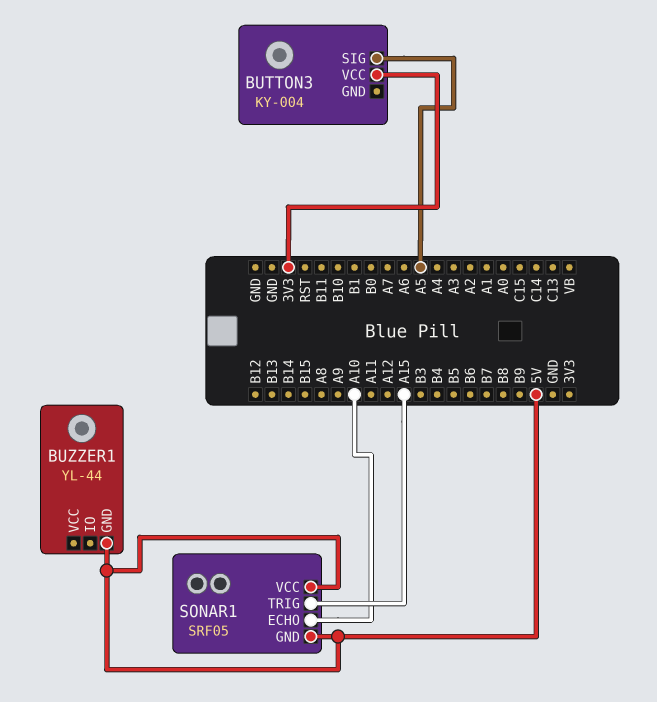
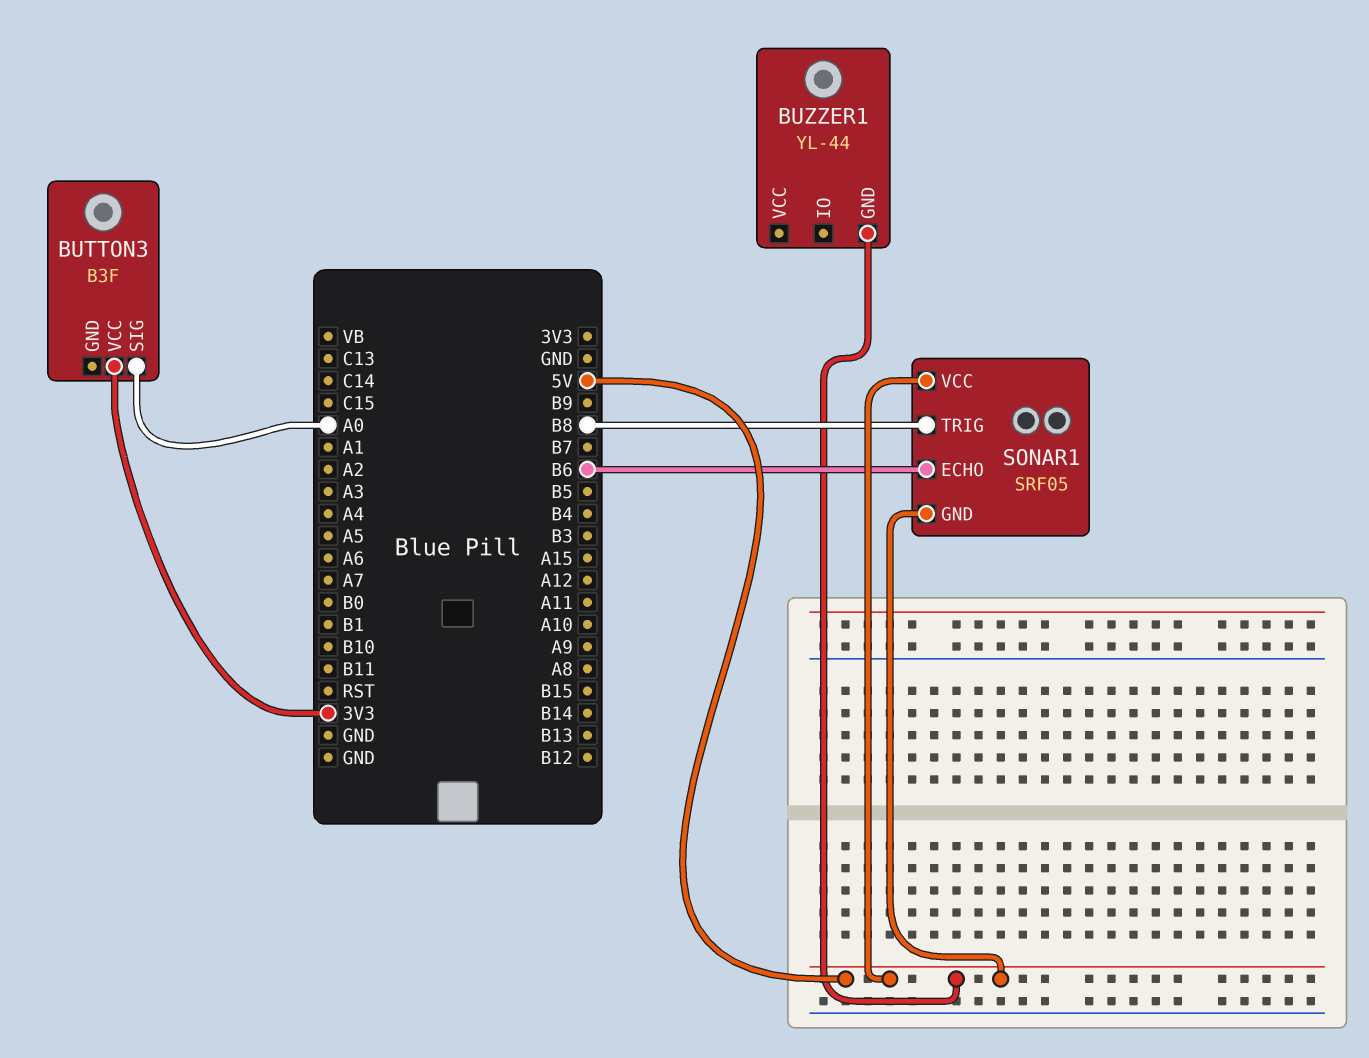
BUTTON3: KY-004 -> B3F
BUTTON3 pin SIG: A5 -> A0
SONAR1 pin ECHO: A10 -> B6
SONAR1 pin TRIG: A15 -> B8

